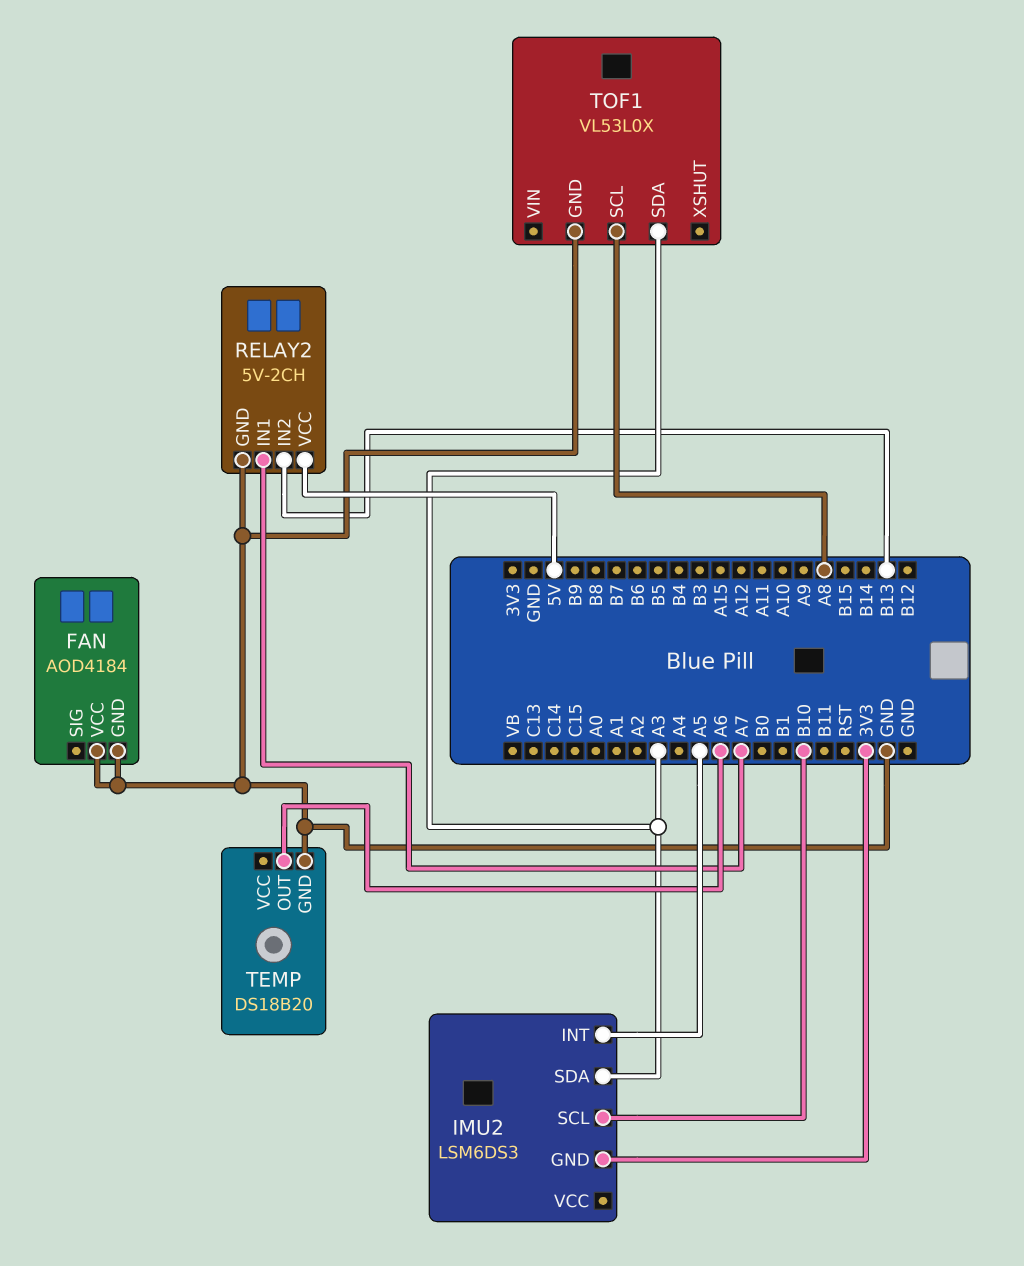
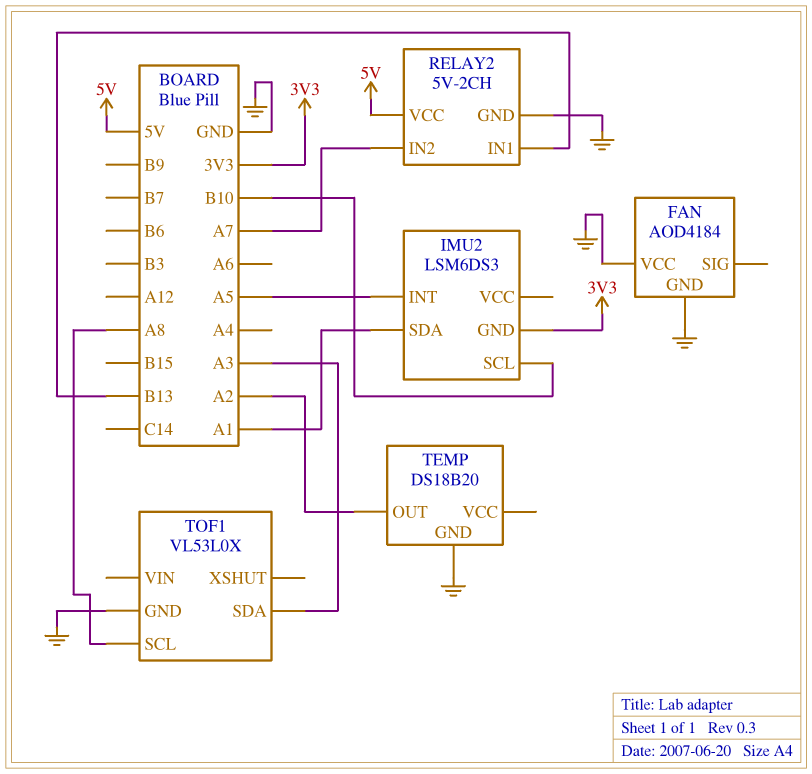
IMU2 pin SDA: A3 -> A1
RELAY2 pin IN1: A7 -> B13
RELAY2 pin IN2: B13 -> A7
TEMP pin OUT: A6 -> A2

